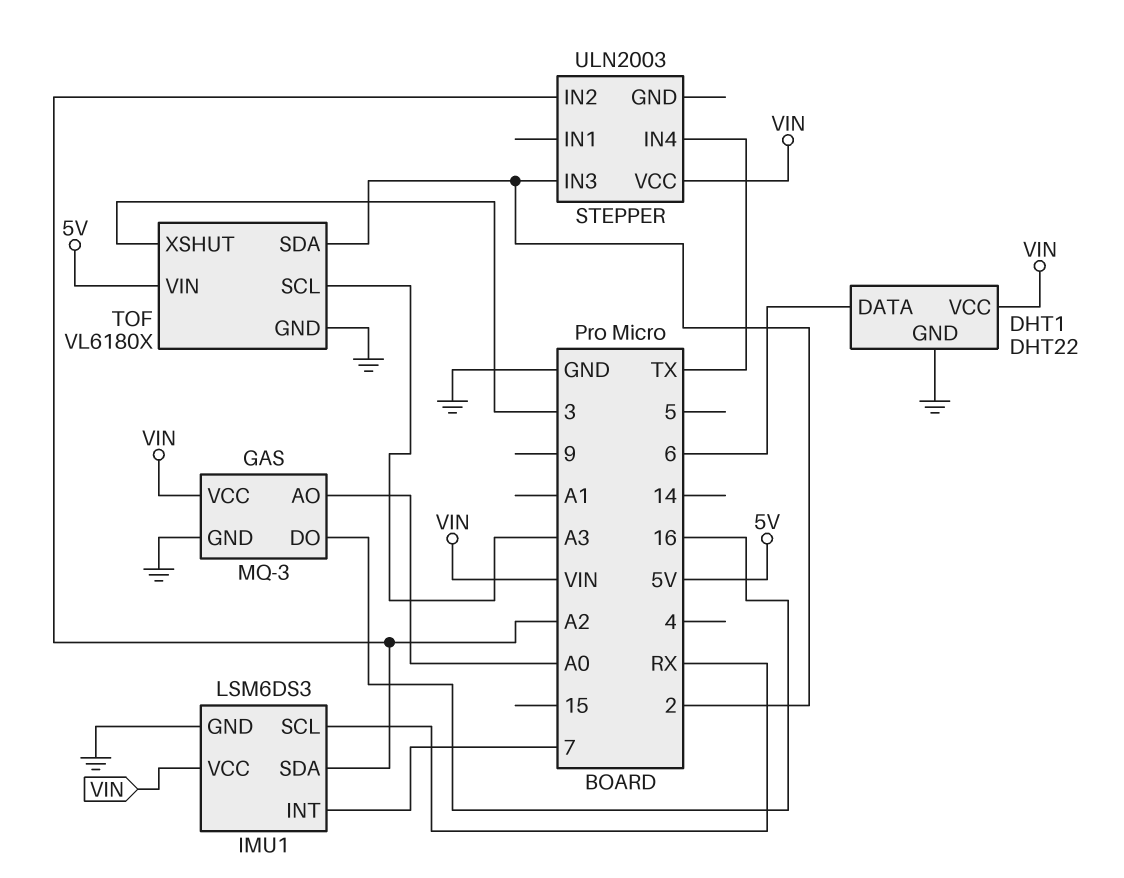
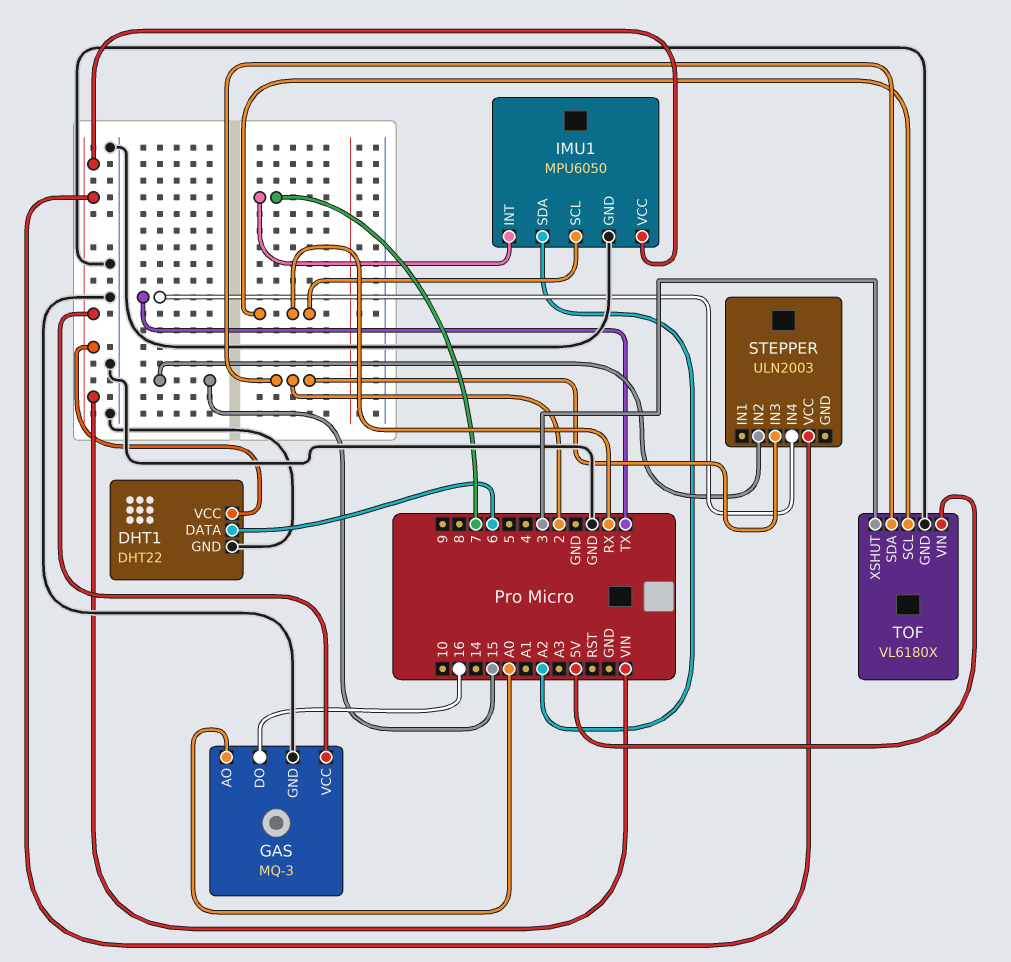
IMU1: LSM6DS3 -> MPU6050
STEPPER pin IN2: A2 -> 15
TOF pin SCL: A3 -> RX

